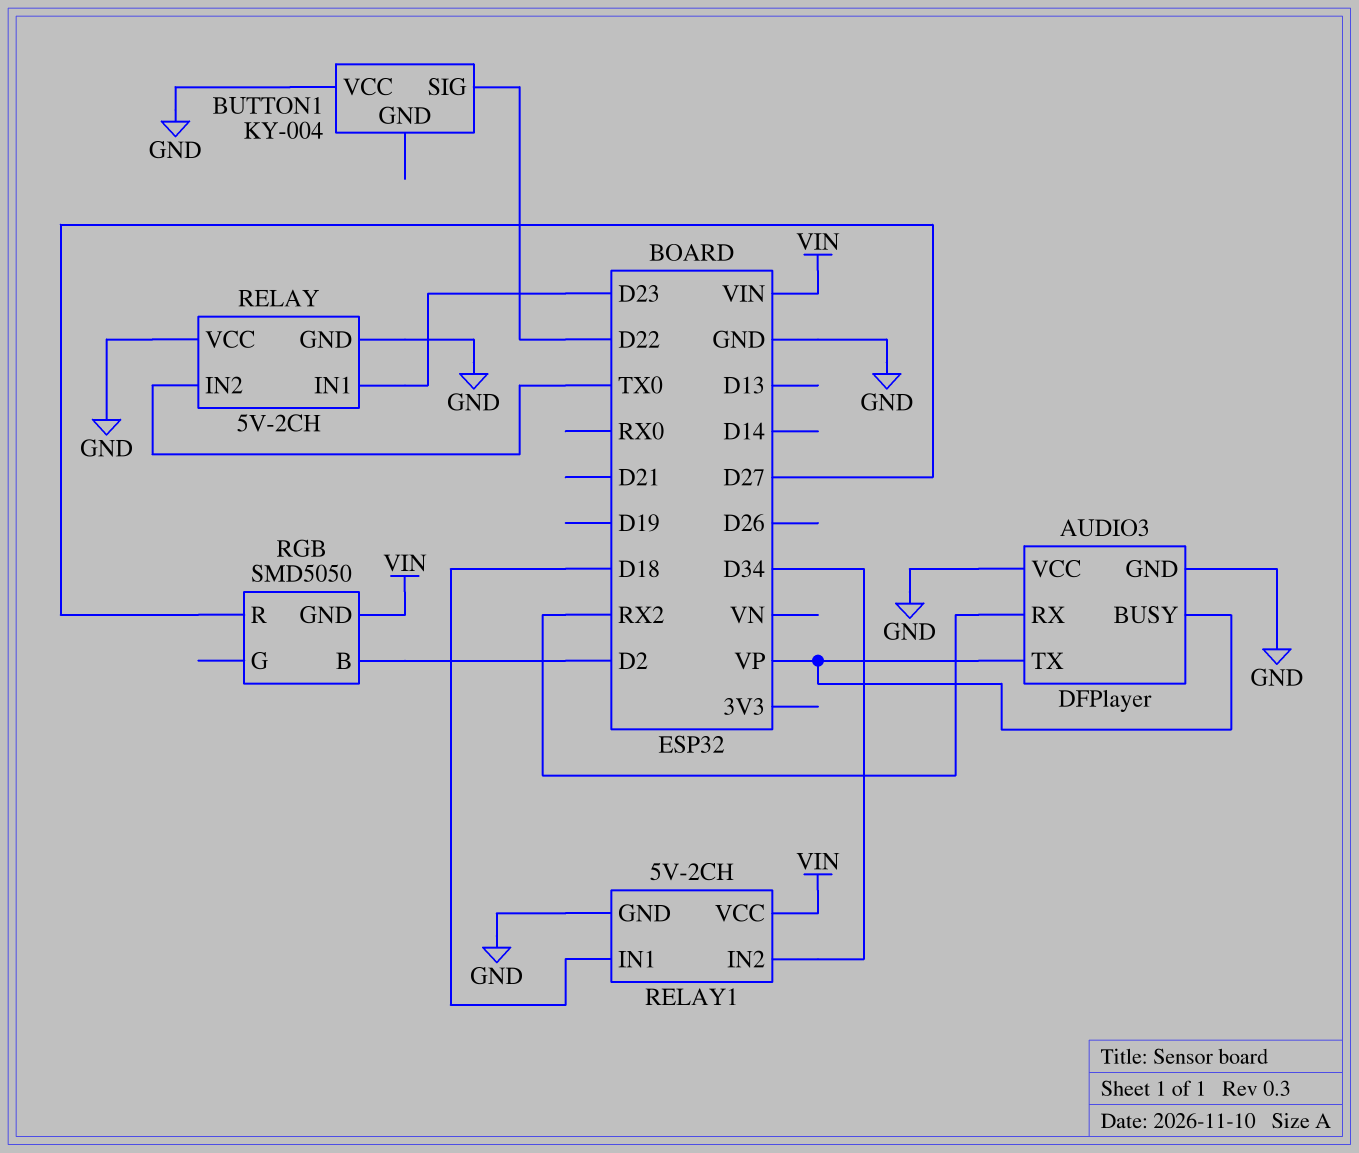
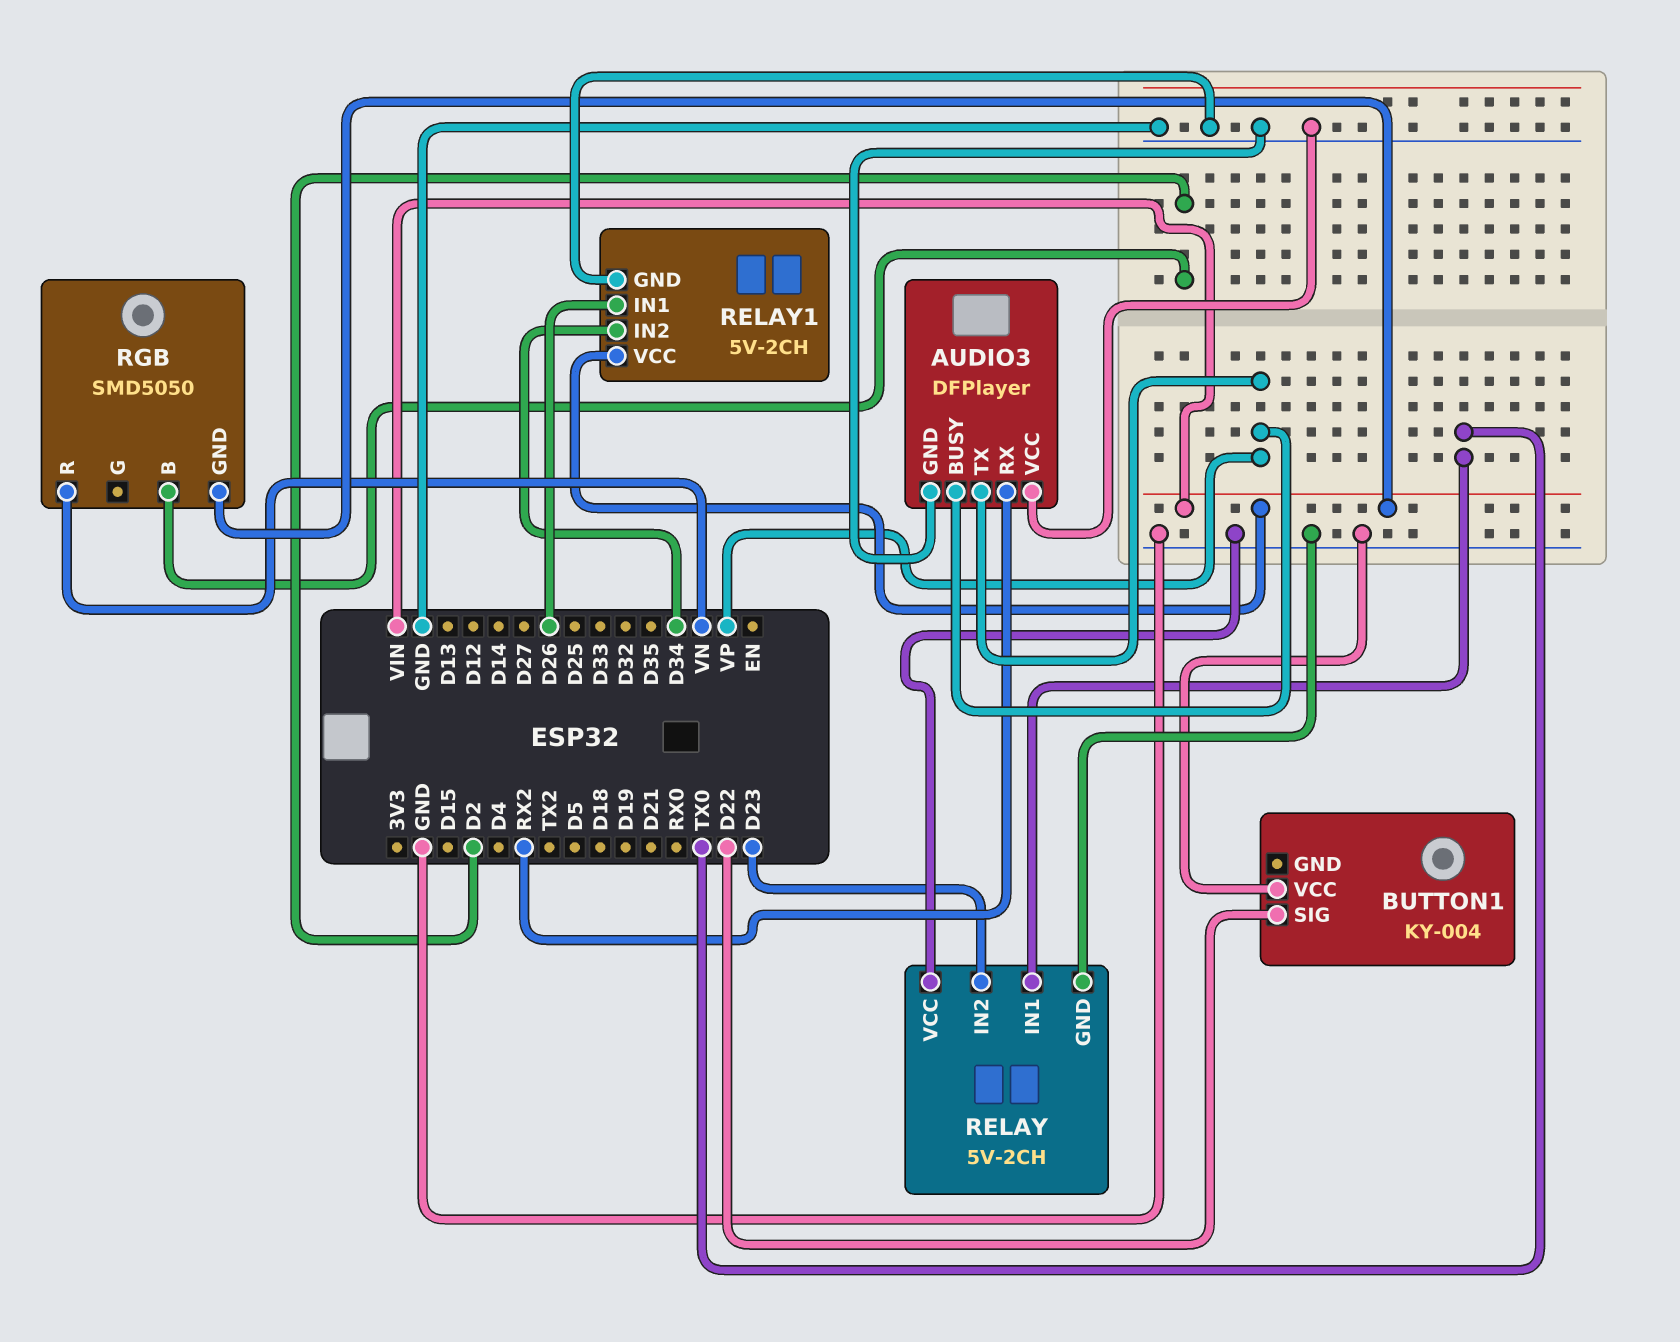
RELAY pin IN1: D23 -> TX0
RELAY pin IN2: TX0 -> D23
RELAY1 pin IN1: D18 -> D26
RGB pin R: D27 -> VN

